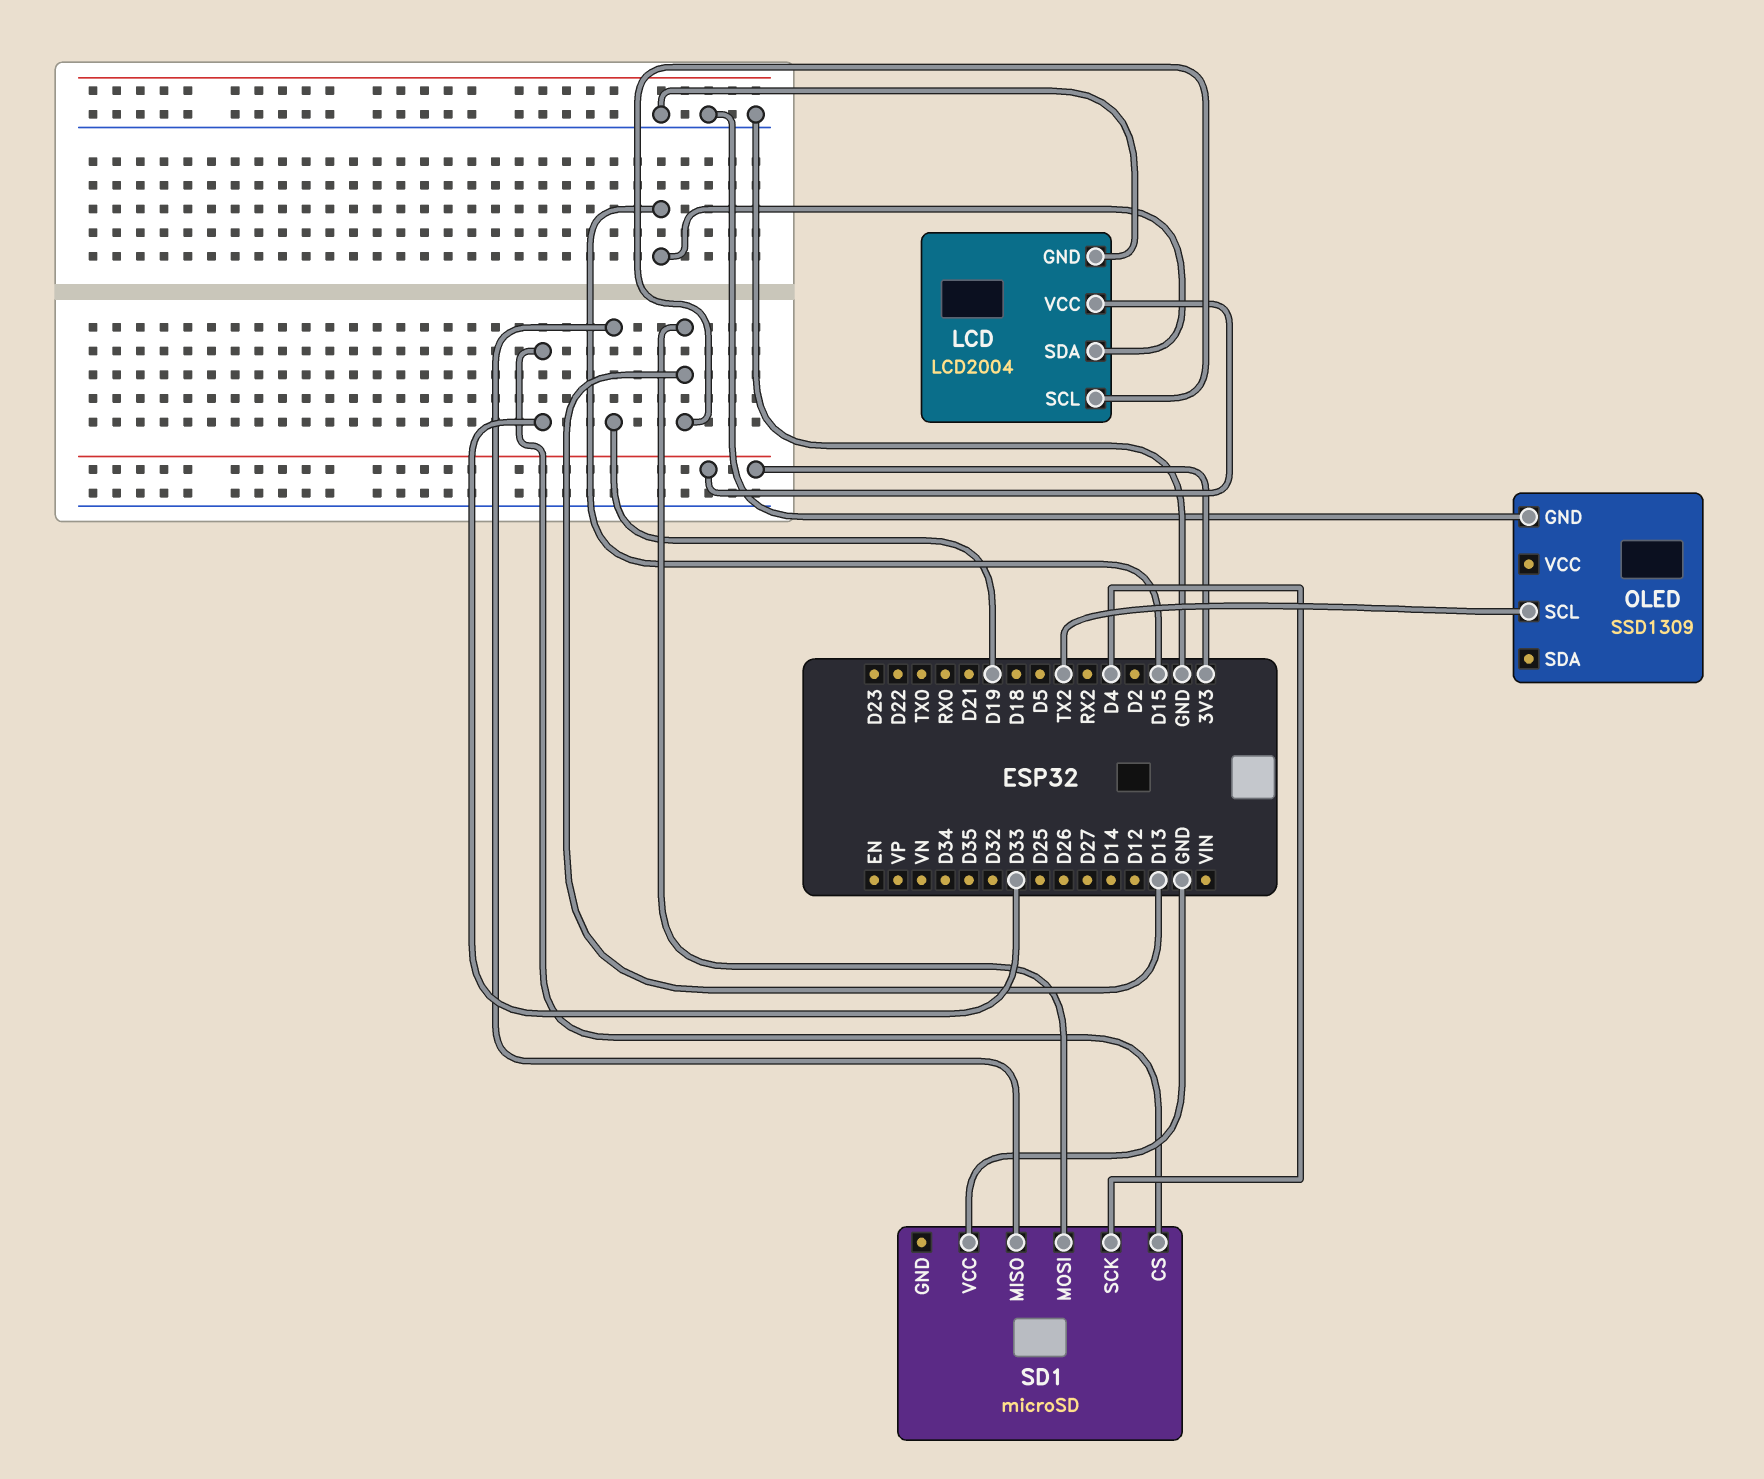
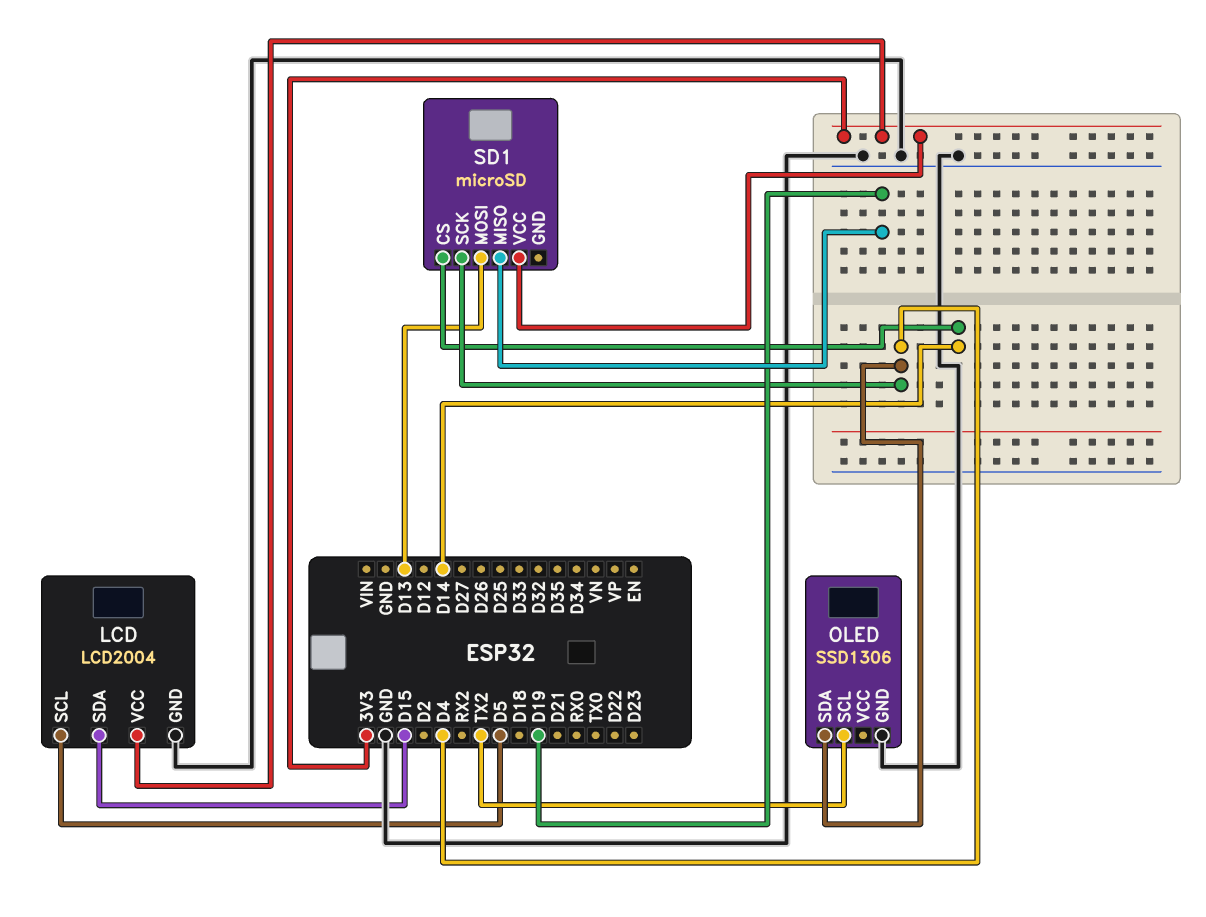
LCD pin SCL: D13 -> D5
OLED: SSD1309 -> SSD1306
OLED pin SDA: none -> D4
SD1 pin CS: D33 -> D14
SD1 pin VCC: GND -> 3V3

